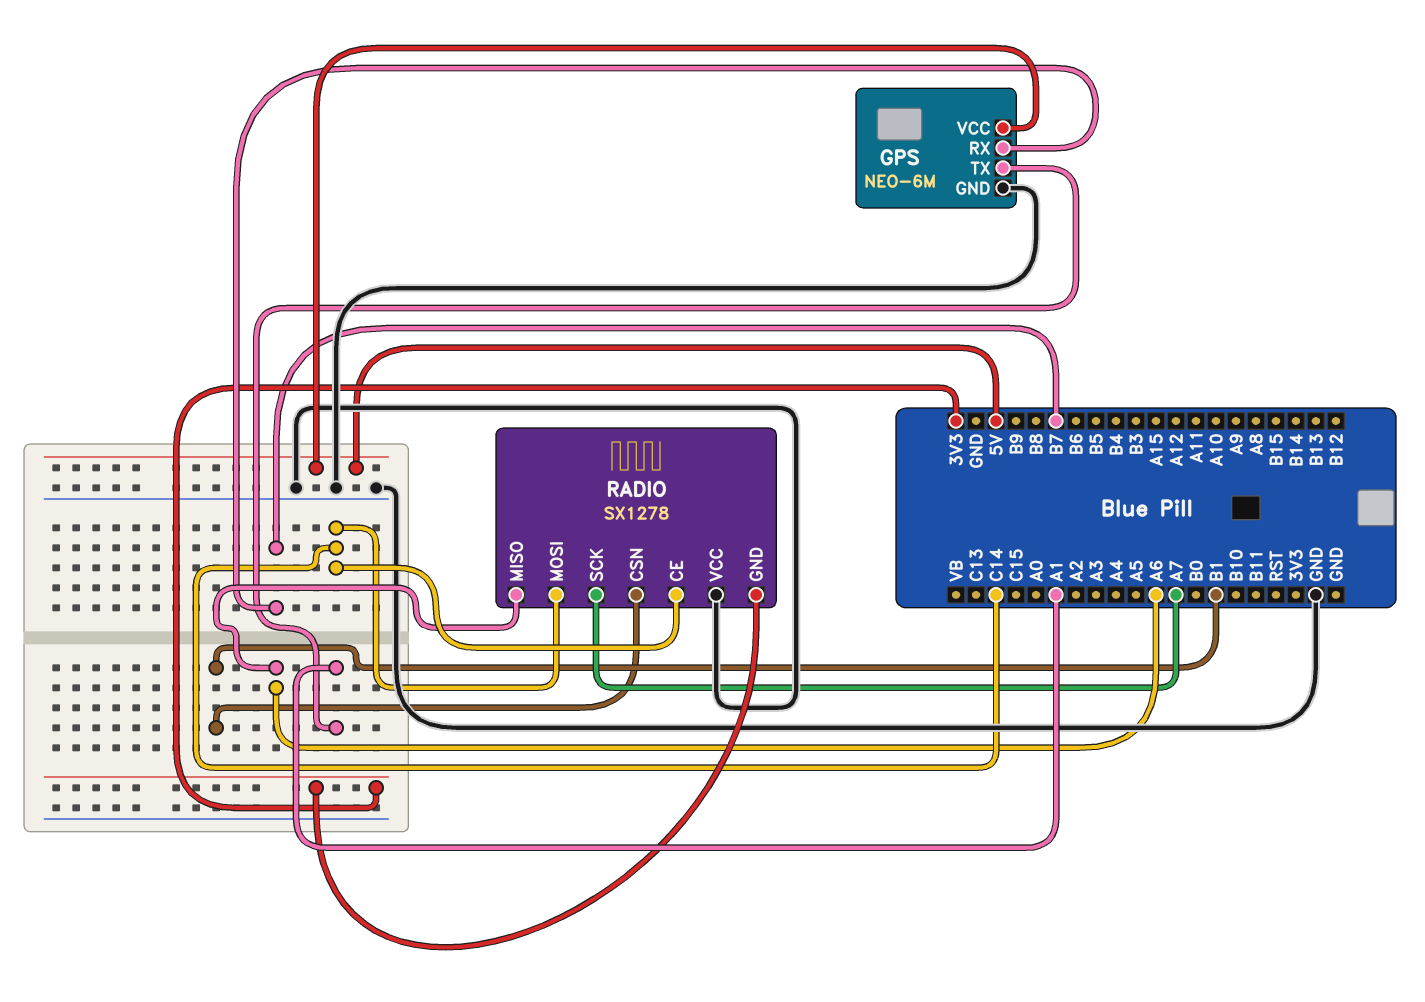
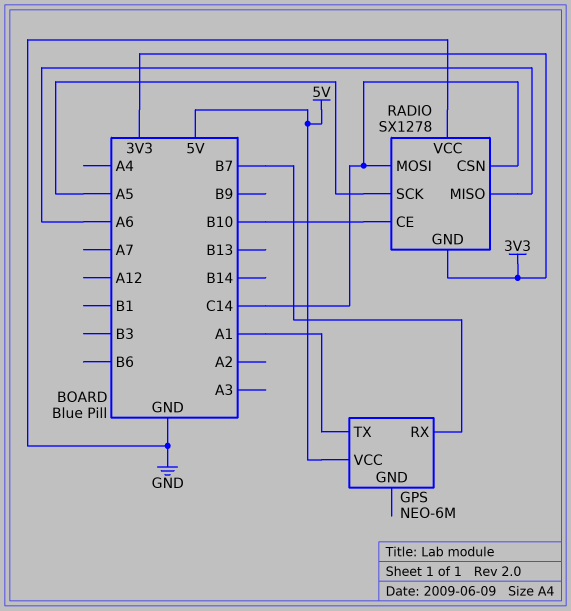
GPS pin GND: GND -> none
RADIO pin CE: C14 -> B10
RADIO pin CSN: B1 -> C14
RADIO pin SCK: A7 -> A5

